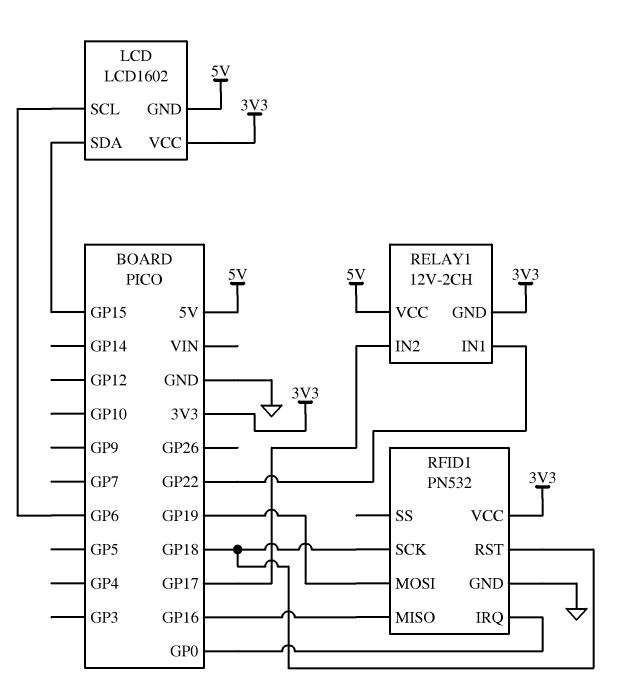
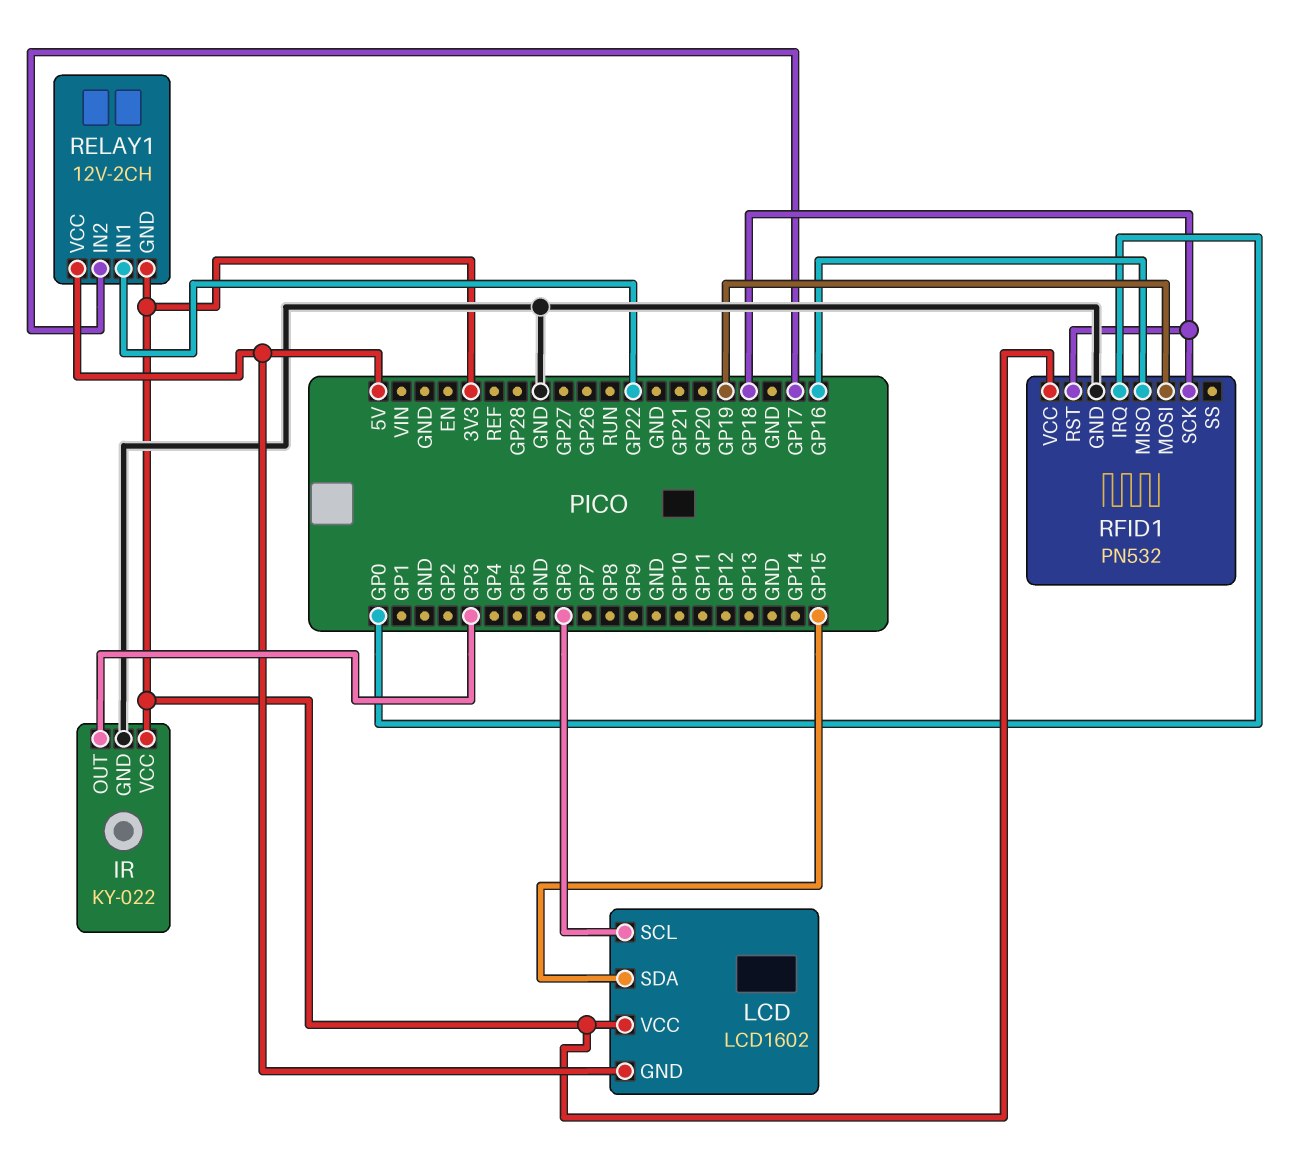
IR: none -> KY-022
IR pin GND: none -> GND
IR pin OUT: none -> GP3
IR pin VCC: none -> 3V3

